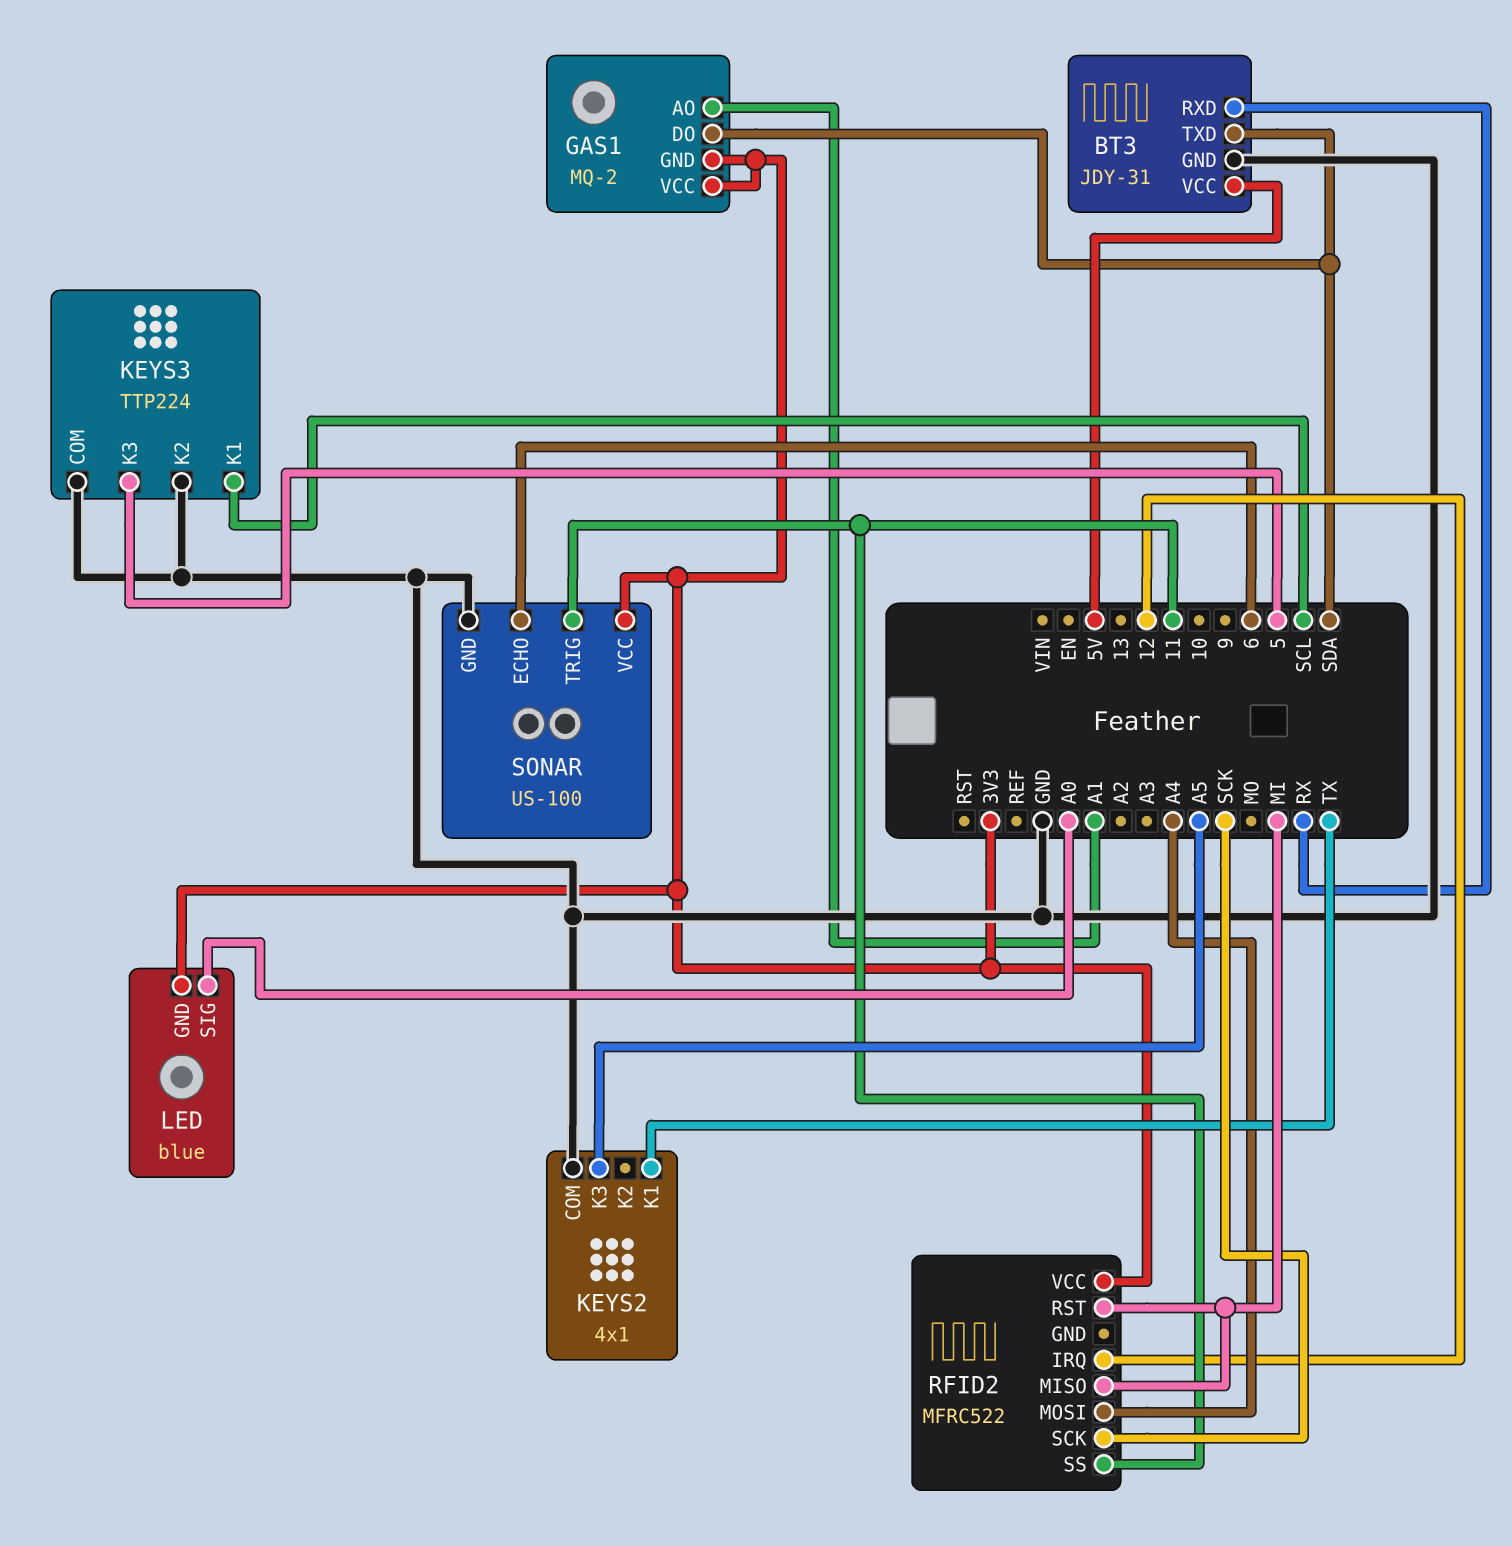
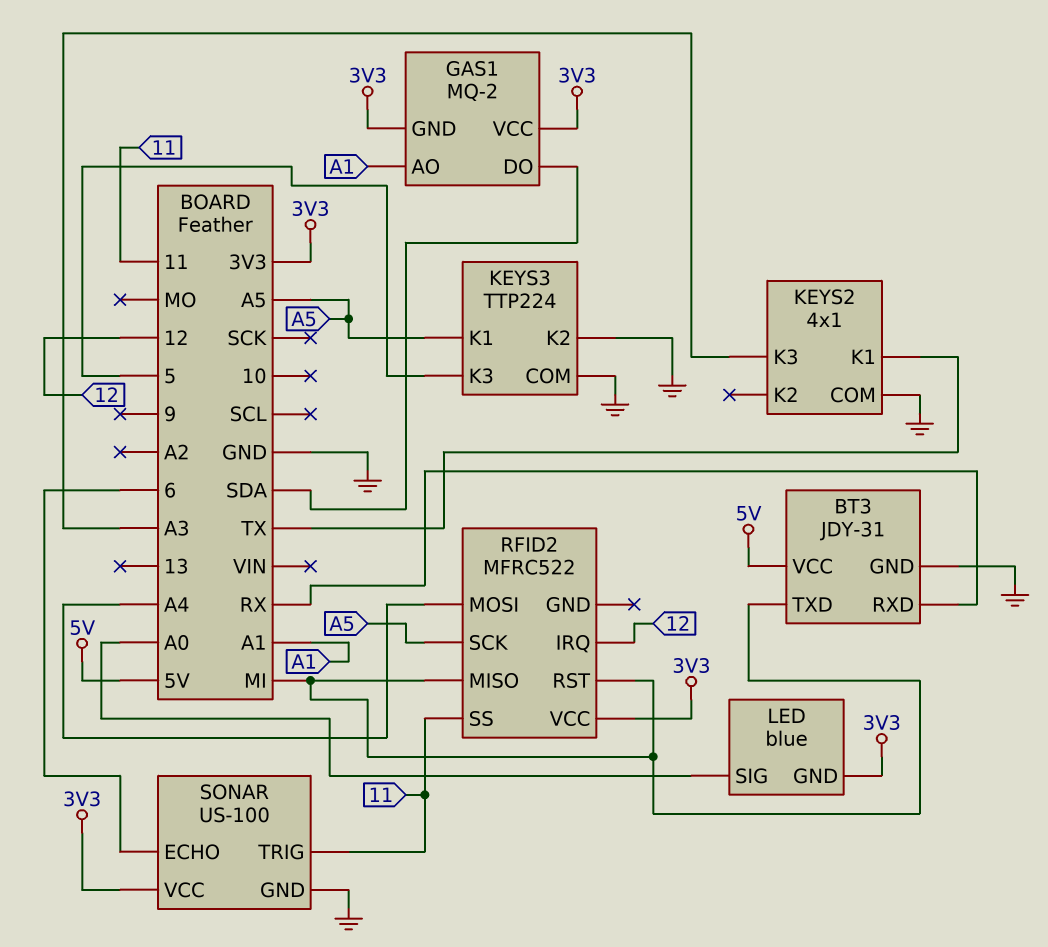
BT3 pin TXD: SDA -> MI
KEYS2 pin K3: A5 -> A3
KEYS3 pin K1: SCL -> A5
RFID2 pin SCK: SCK -> A5

